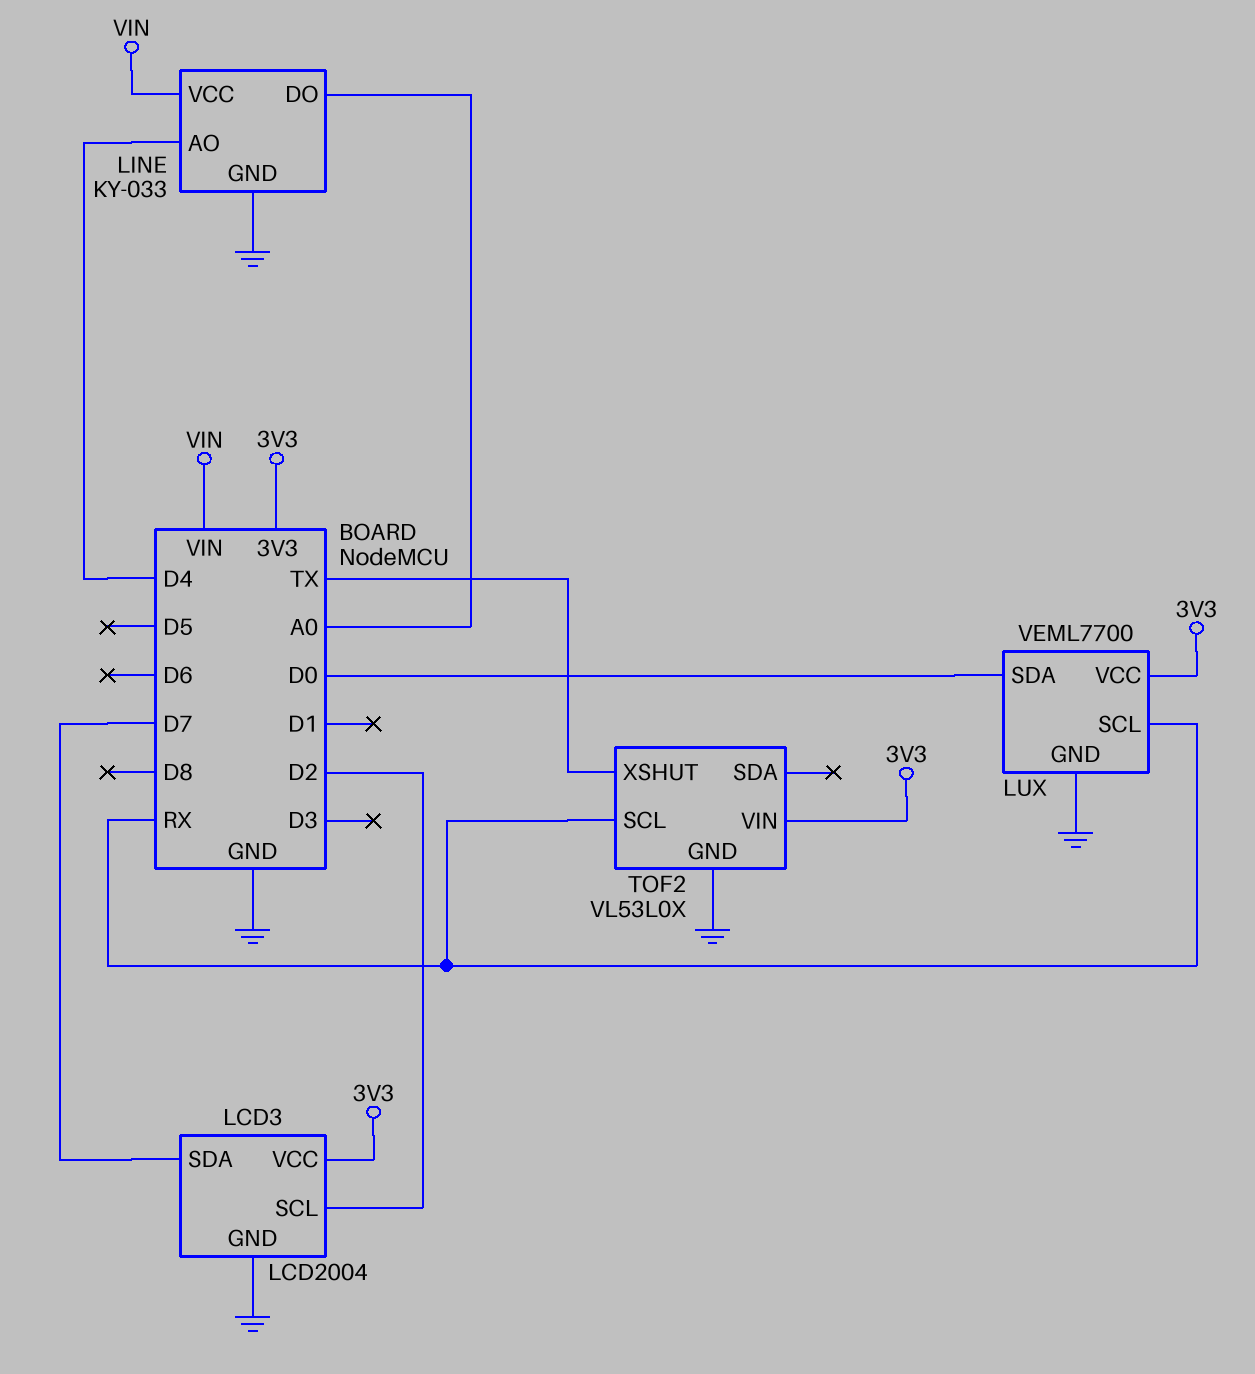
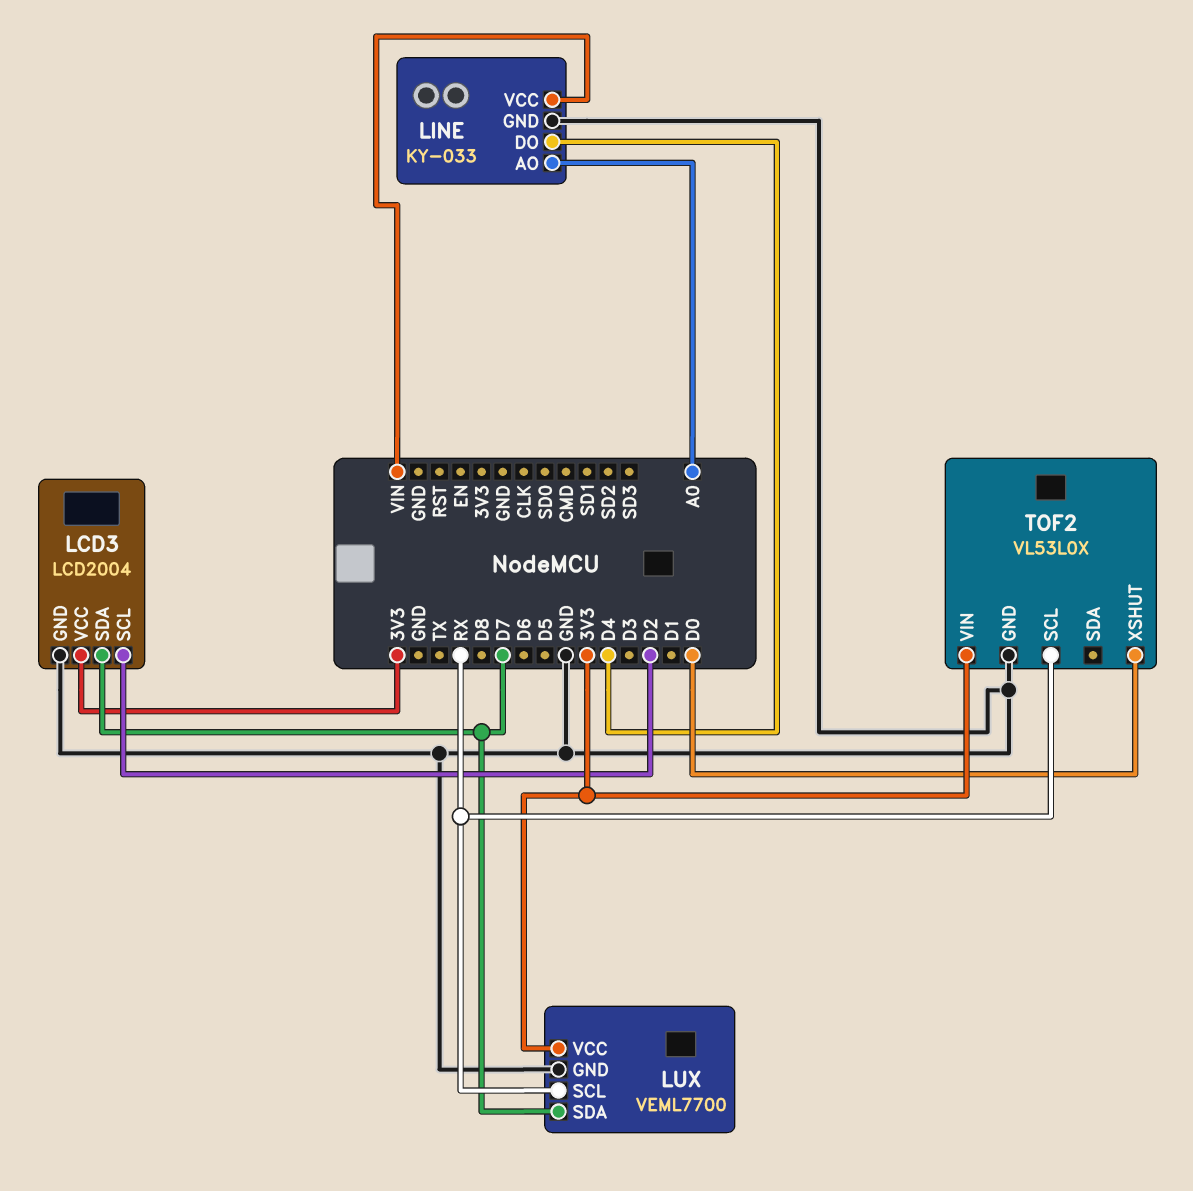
LINE pin AO: D4 -> A0
LINE pin DO: A0 -> D4
LUX pin SDA: D0 -> D7
TOF2 pin XSHUT: TX -> D0

